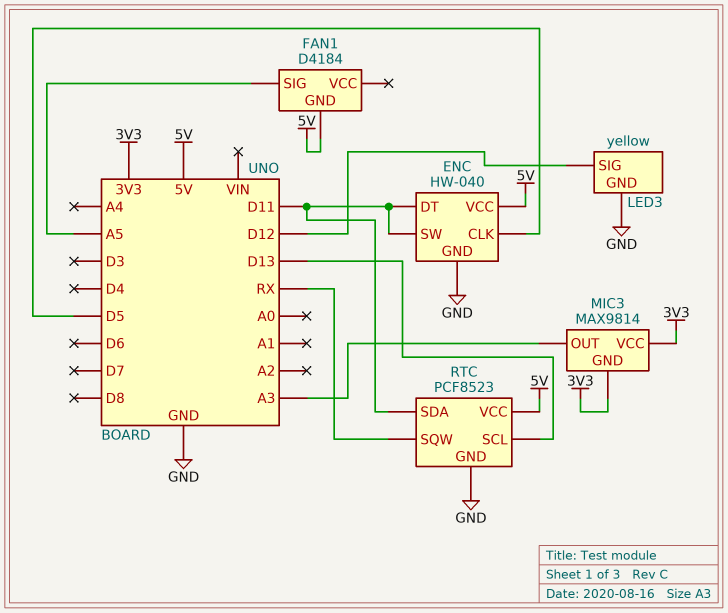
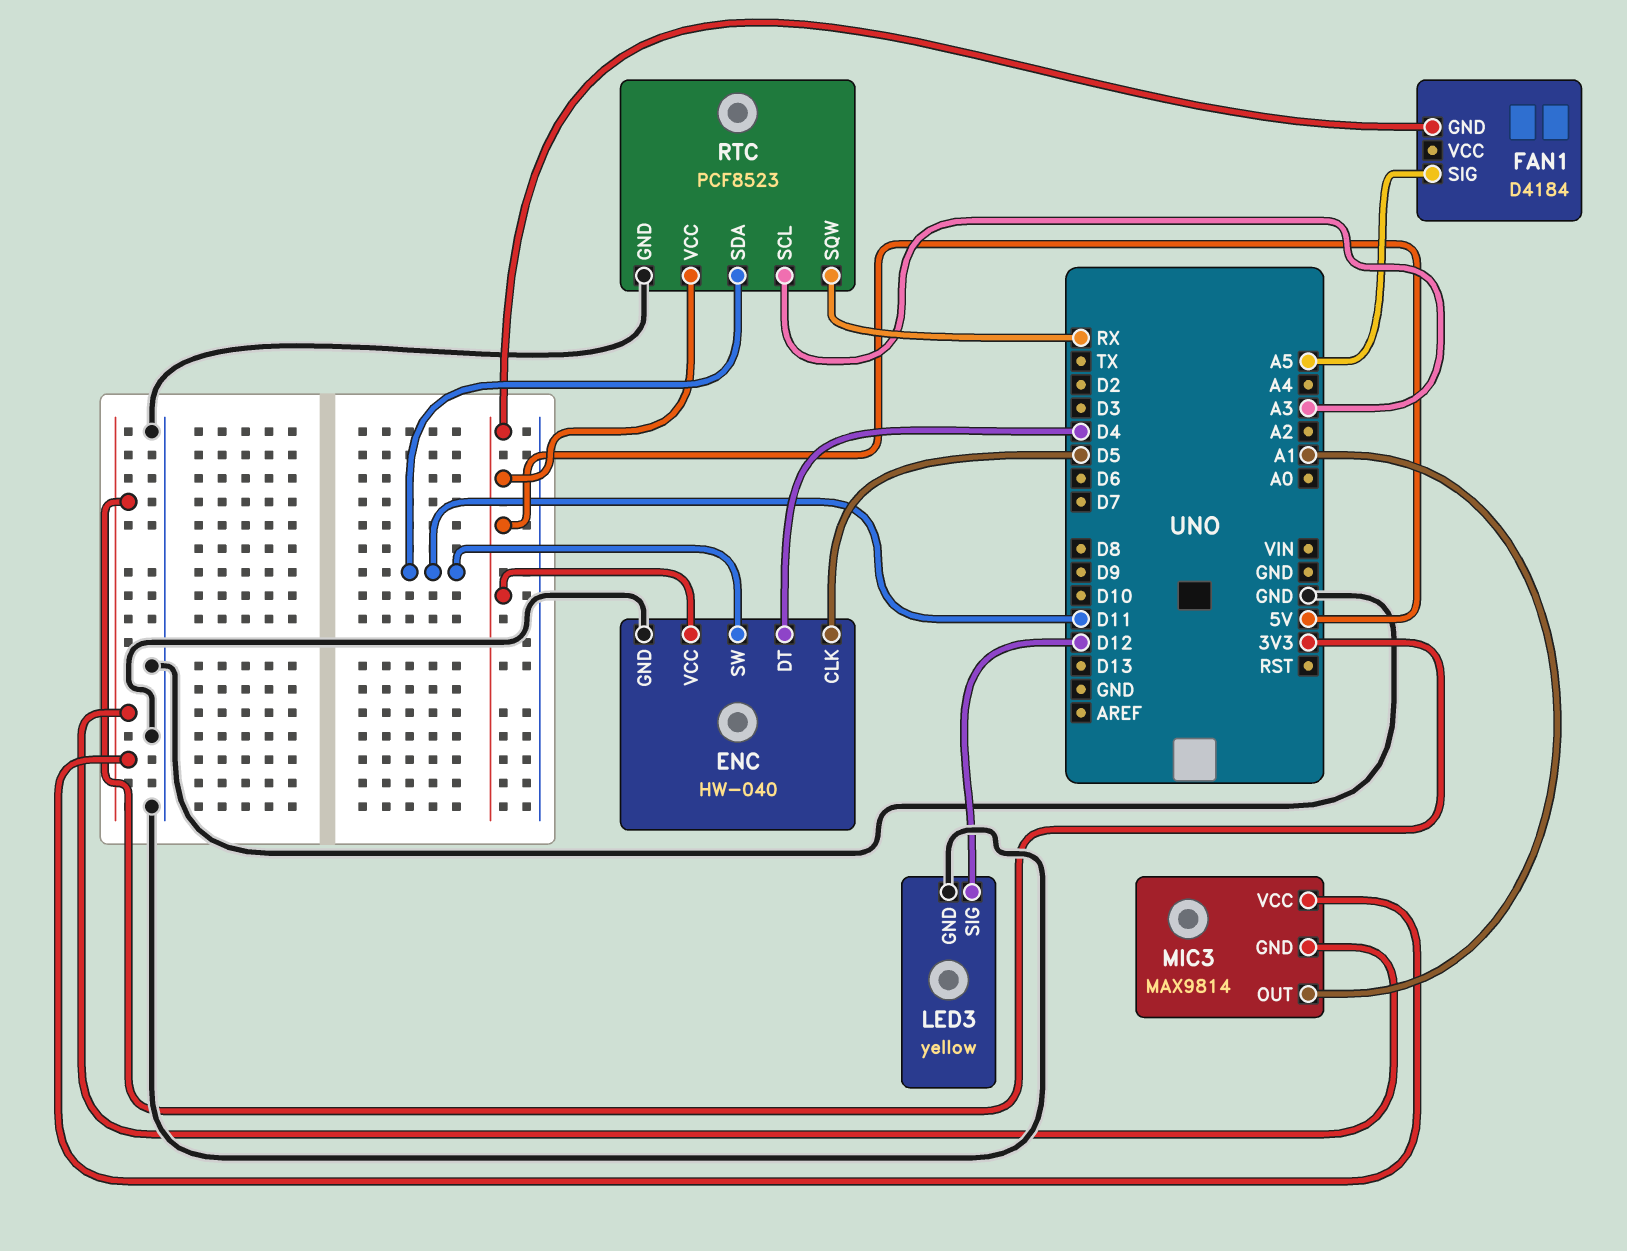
ENC pin DT: D11 -> D4
MIC3 pin OUT: A3 -> A1
RTC pin SCL: D13 -> A3

